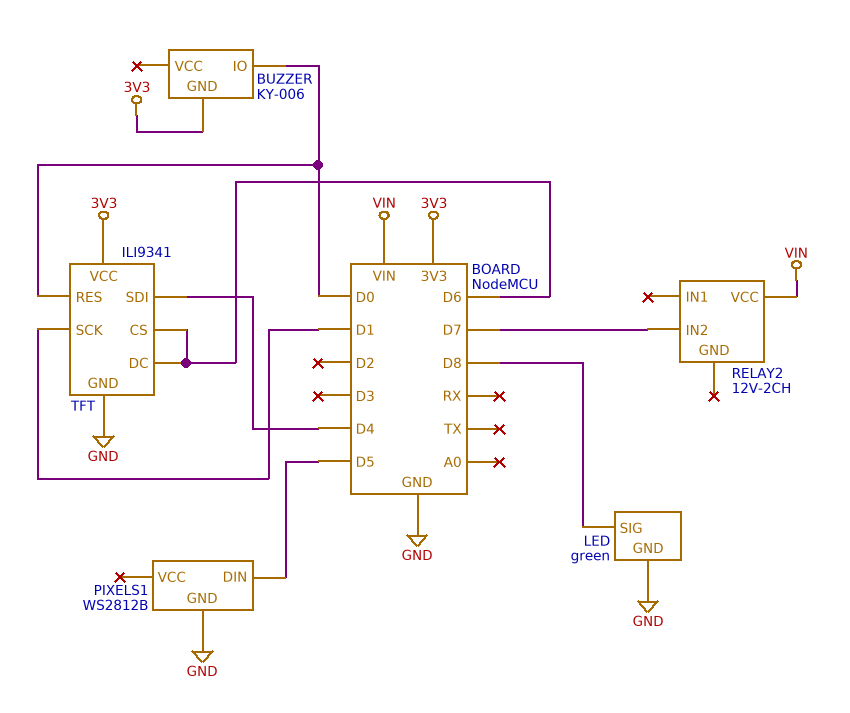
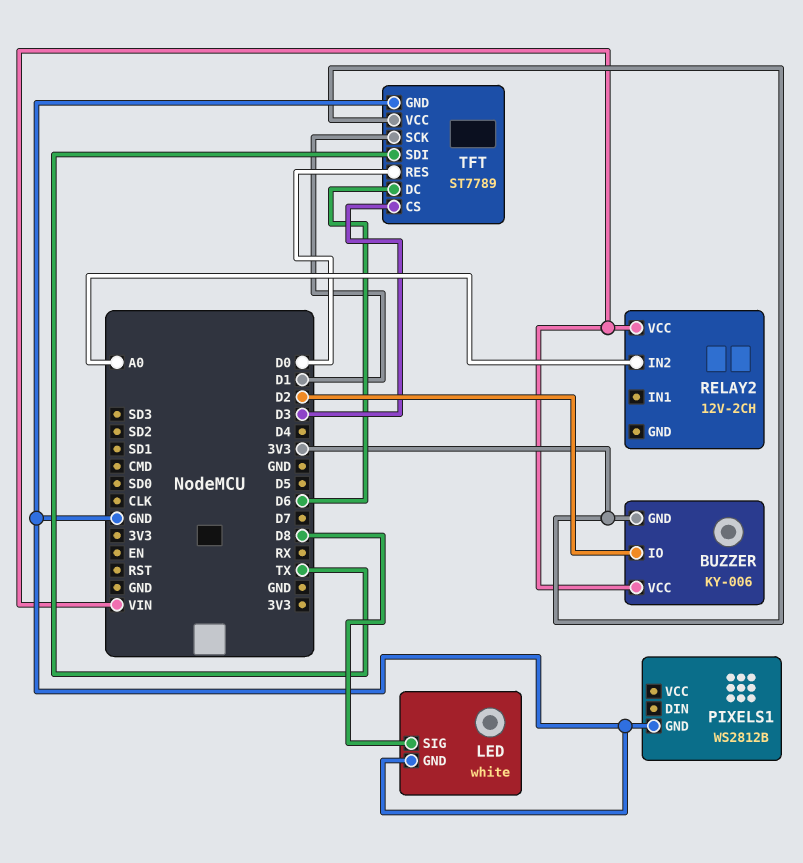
BUZZER pin IO: D0 -> D2
BUZZER pin VCC: none -> VIN
LED: green -> white
PIXELS1 pin DIN: D5 -> none
RELAY2 pin IN2: D7 -> A0
TFT: ILI9341 -> ST7789
TFT pin CS: D6 -> D3
TFT pin SDI: D4 -> TX

